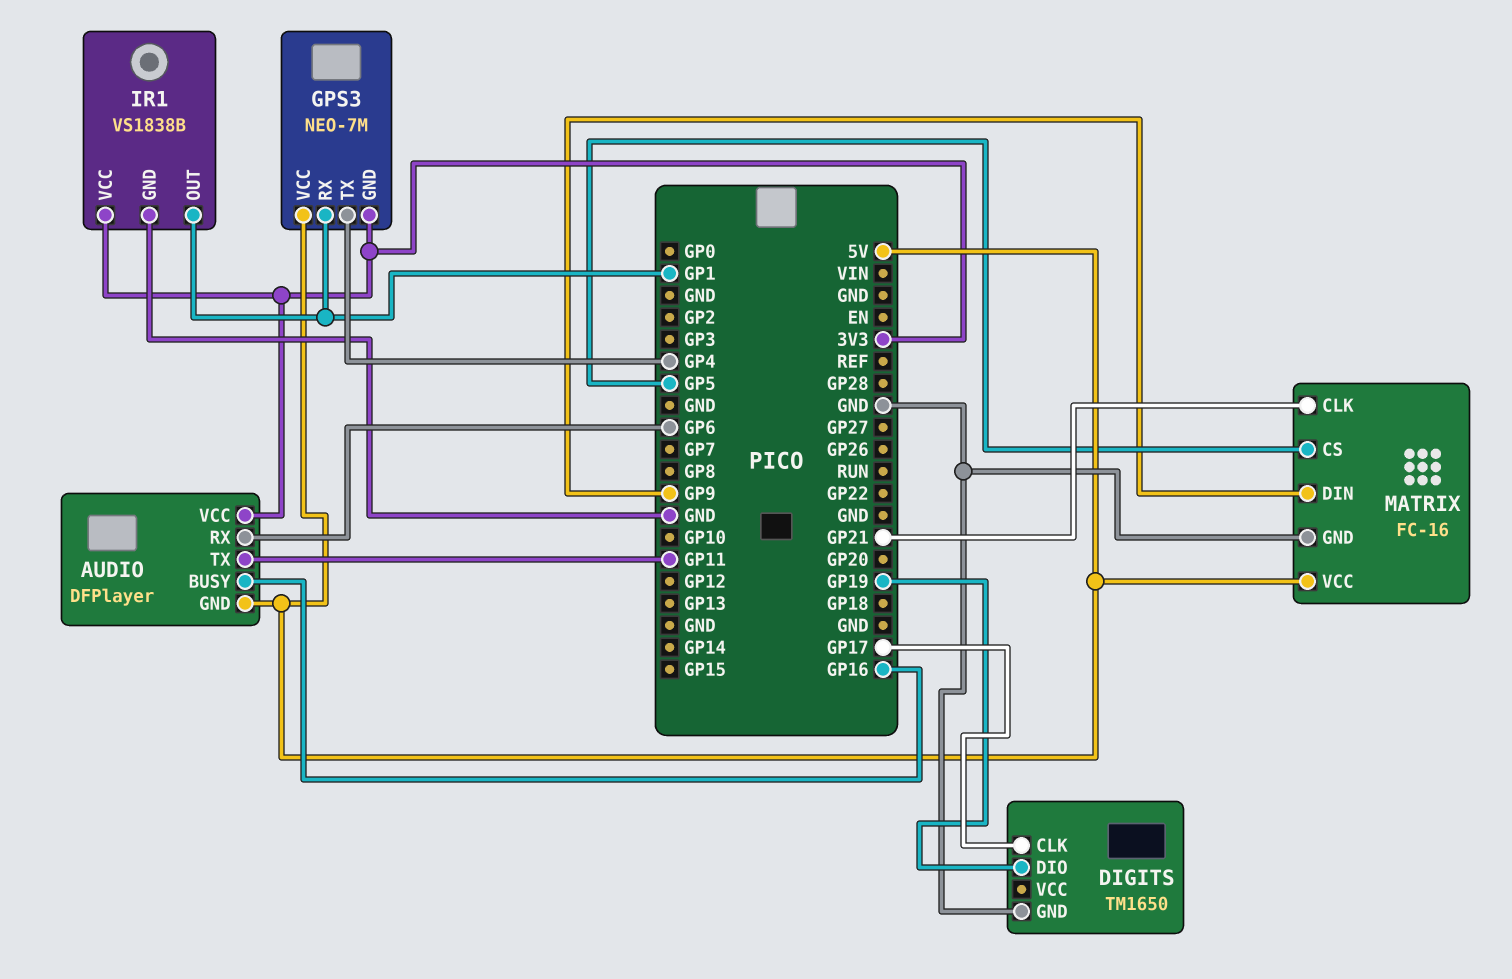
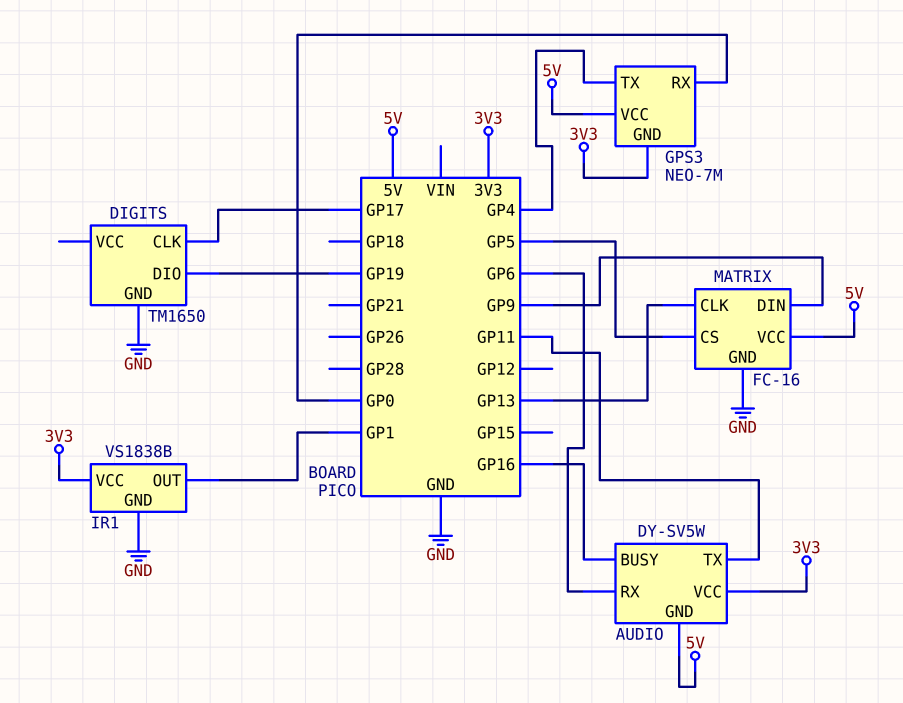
AUDIO: DFPlayer -> DY-SV5W
GPS3 pin RX: GP1 -> GP0
MATRIX pin CLK: GP21 -> GP13

